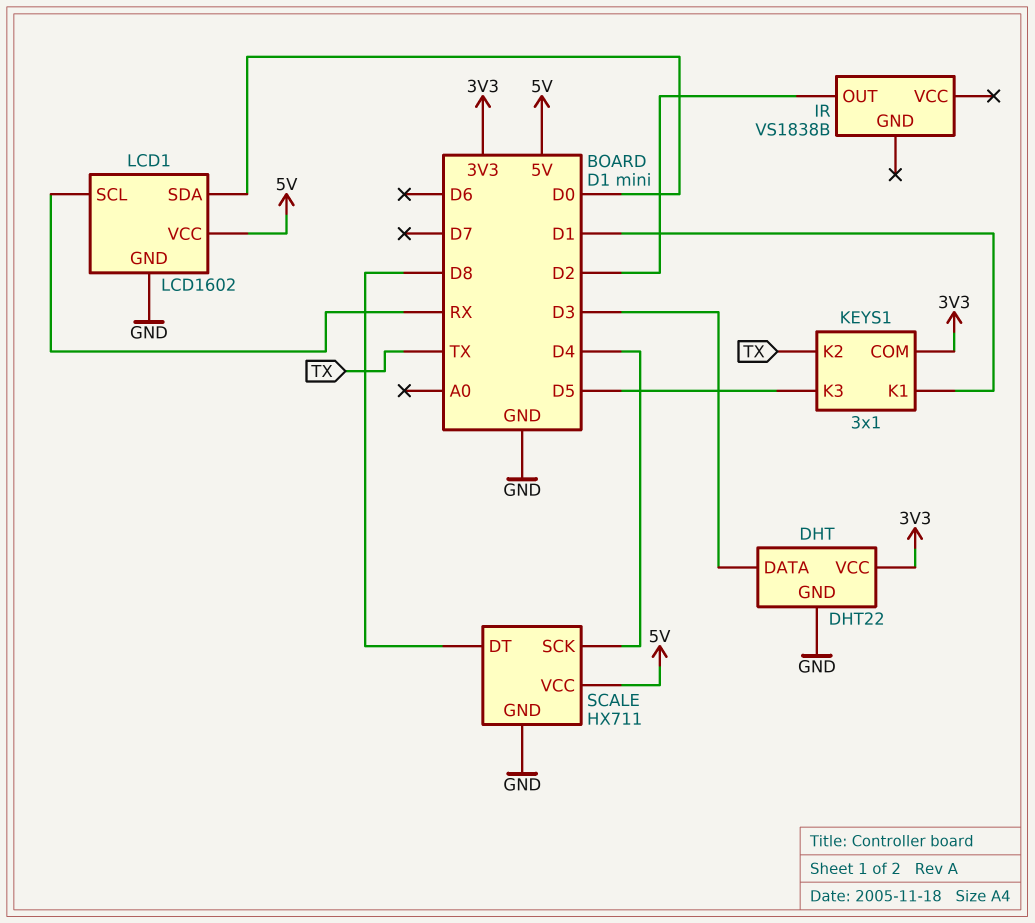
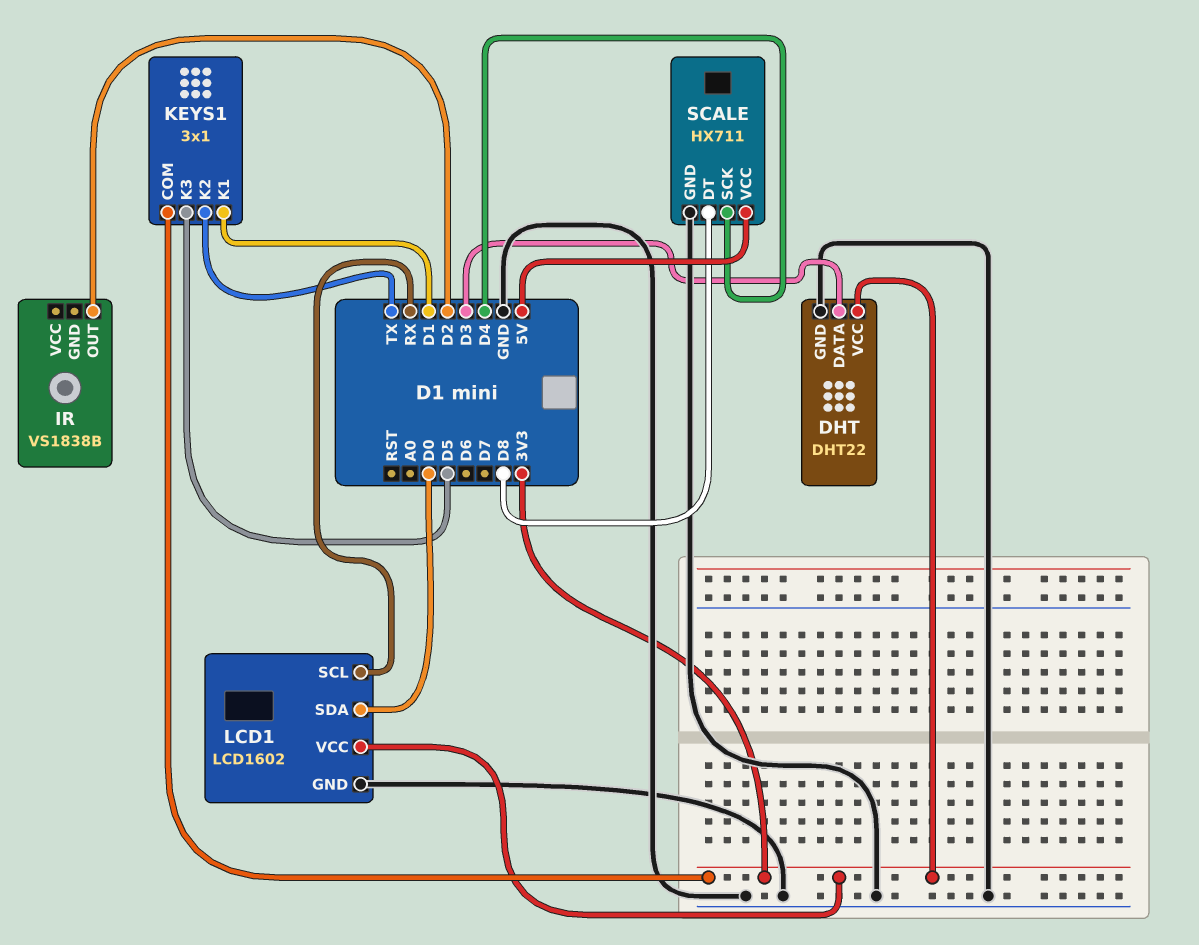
LCD1 pin VCC: 5V -> 3V3

